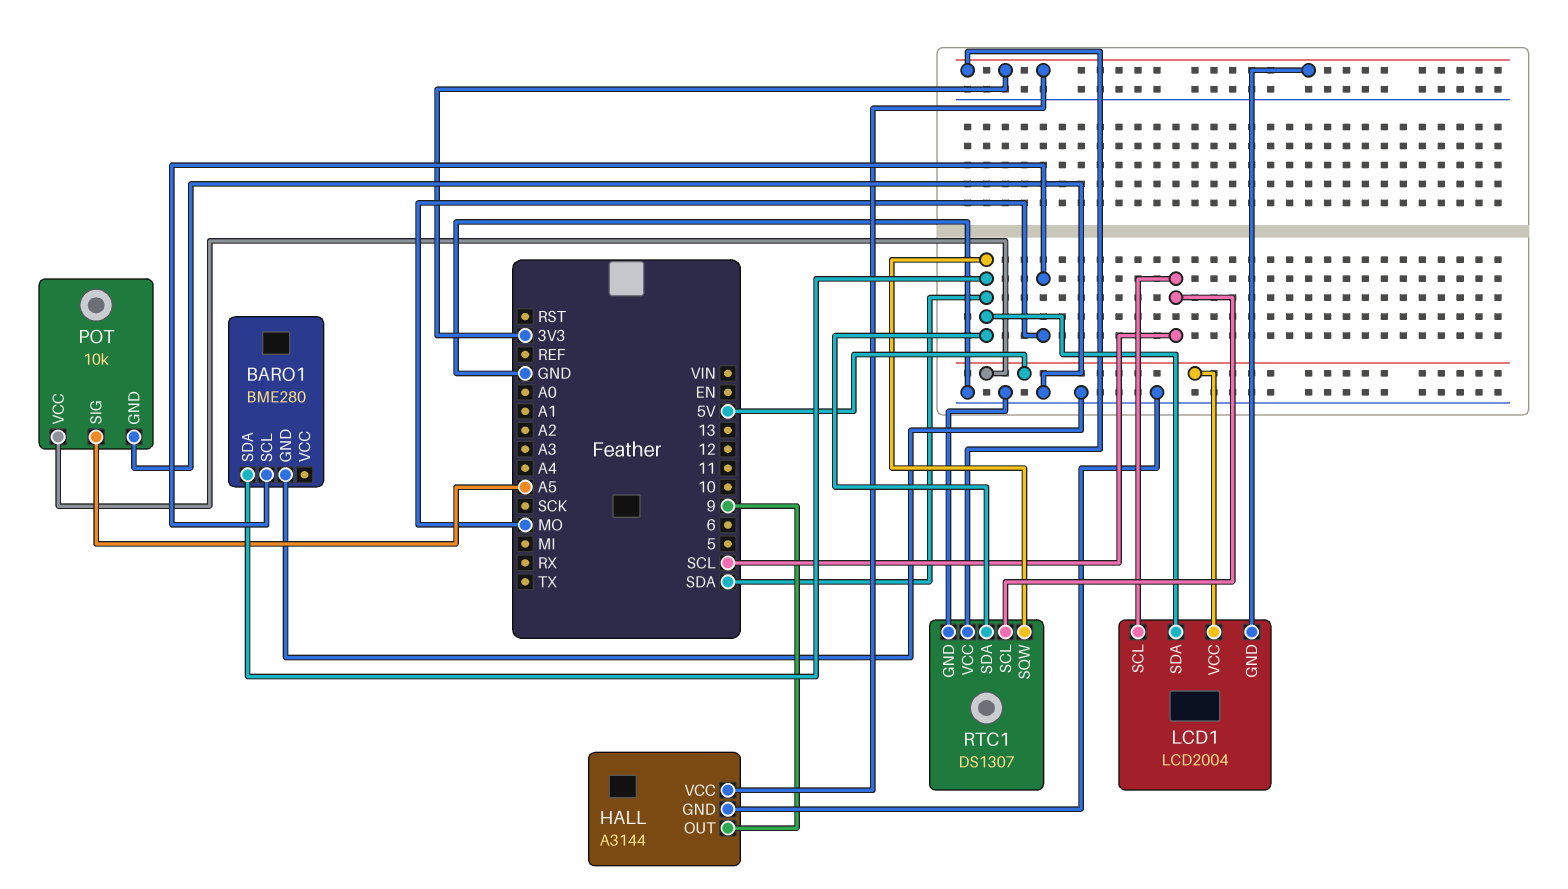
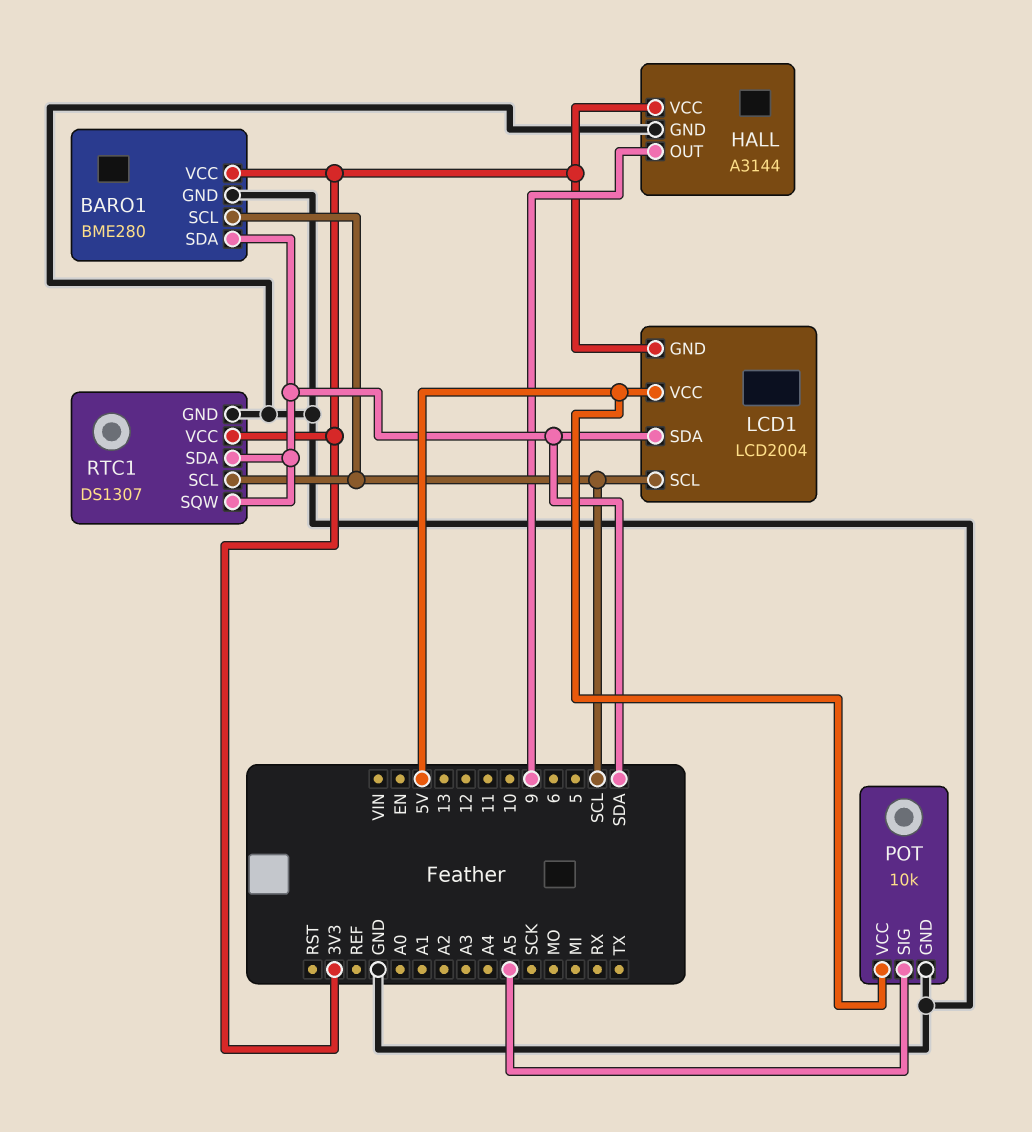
BARO1 pin SCL: MO -> SCL
BARO1 pin VCC: none -> 3V3

